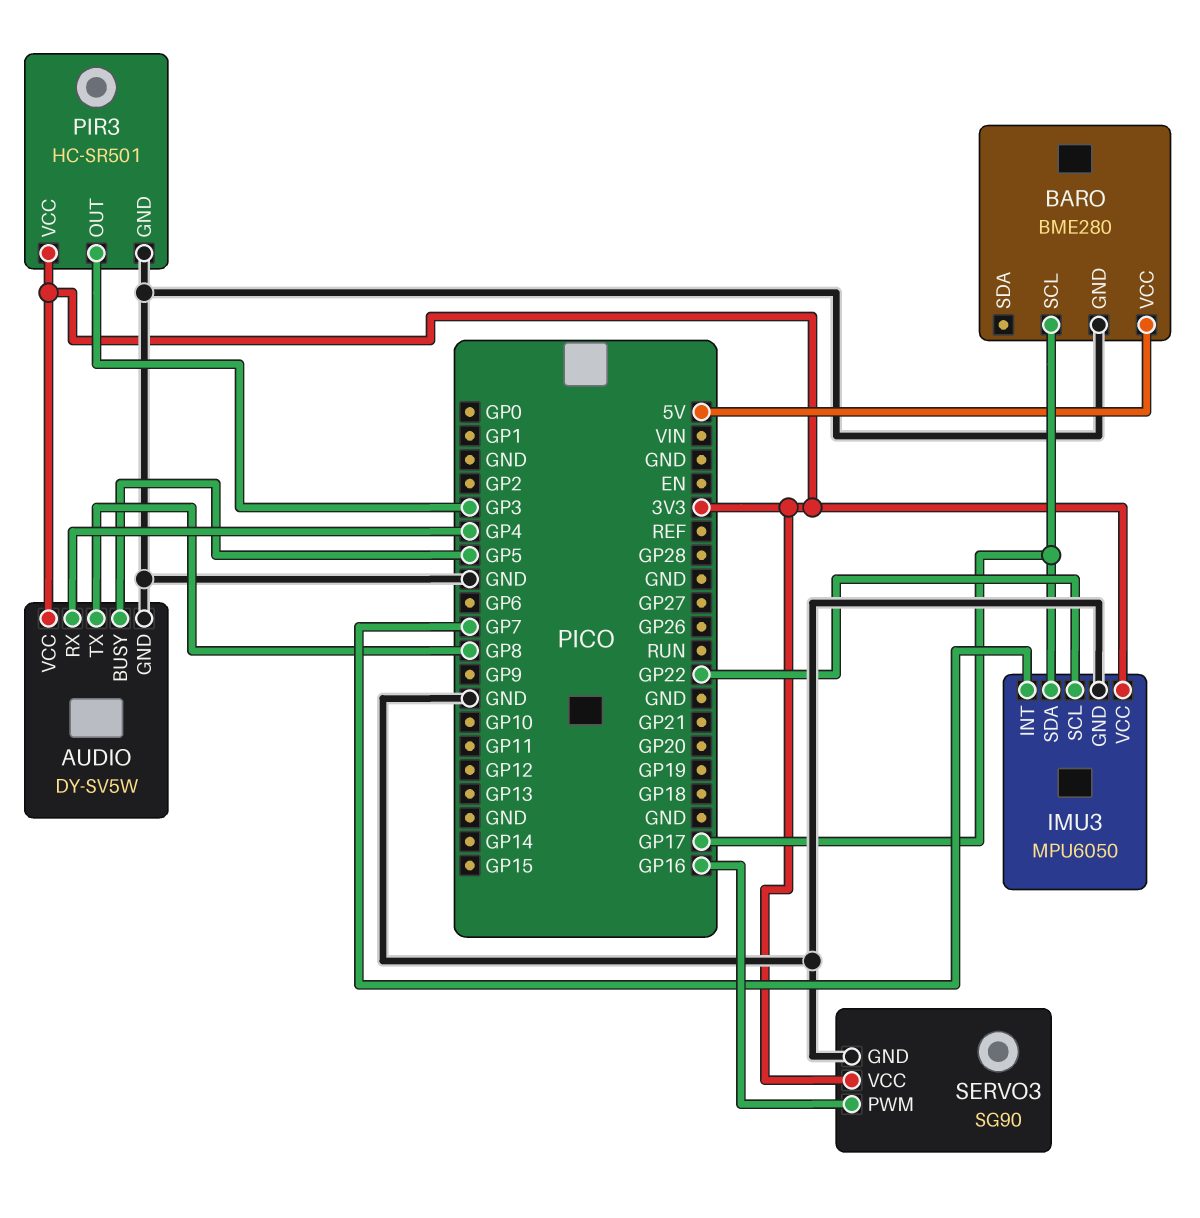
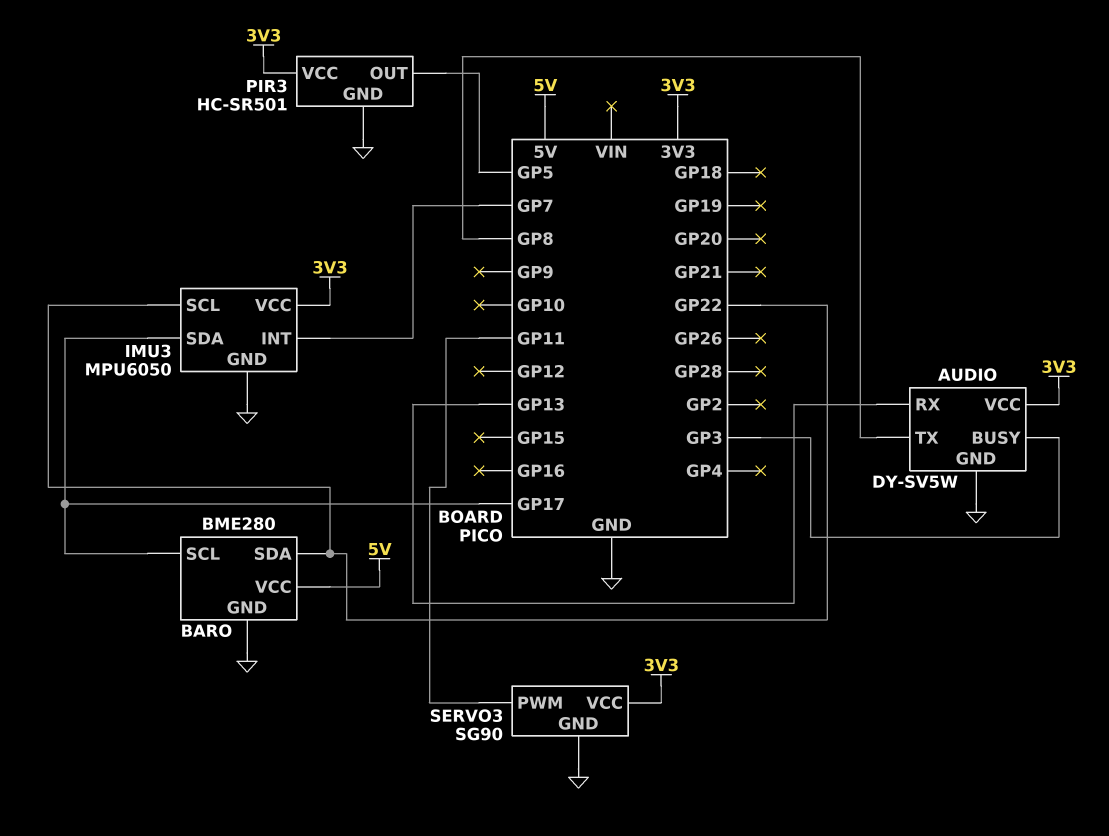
AUDIO pin BUSY: GP5 -> GP3
AUDIO pin RX: GP4 -> GP13
BARO pin SDA: none -> GP22
PIR3 pin OUT: GP3 -> GP5
SERVO3 pin PWM: GP16 -> GP11

